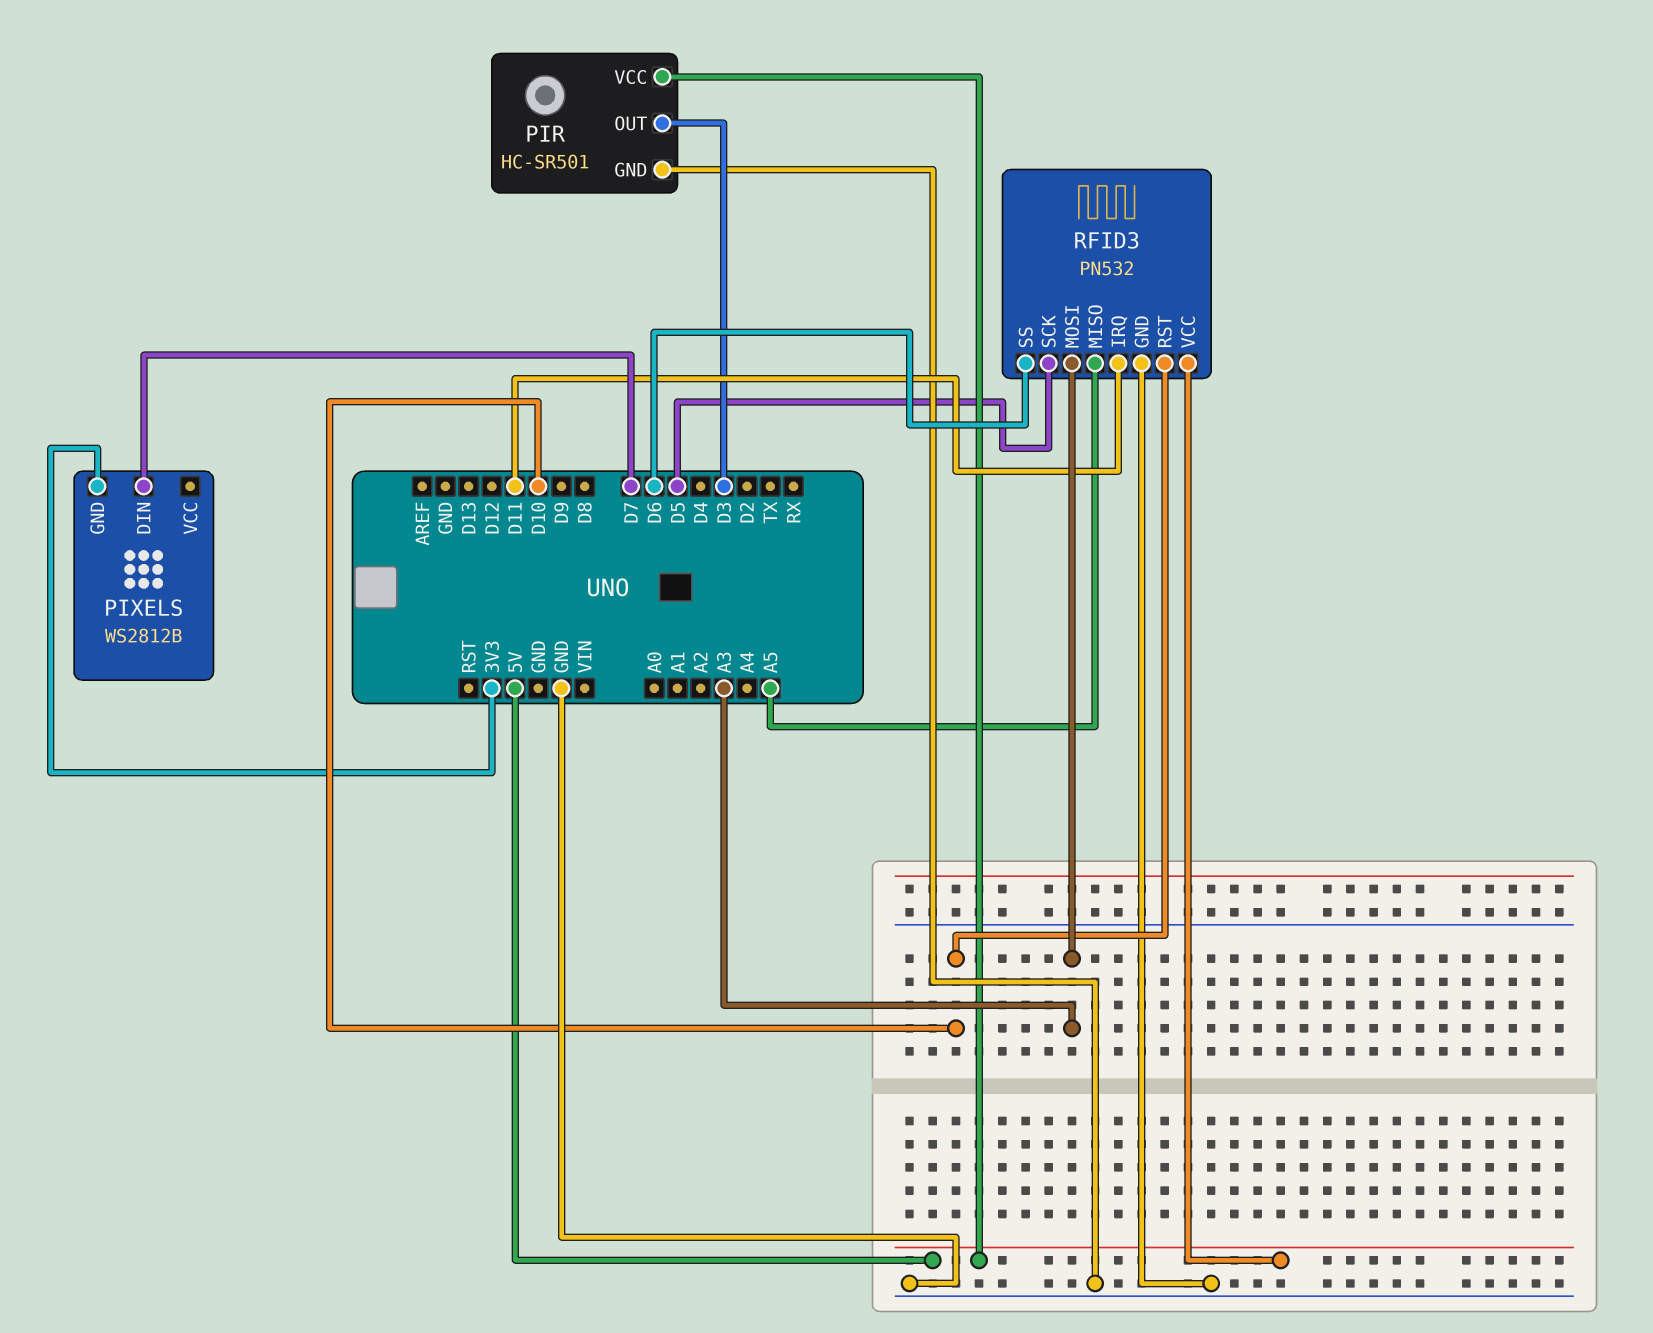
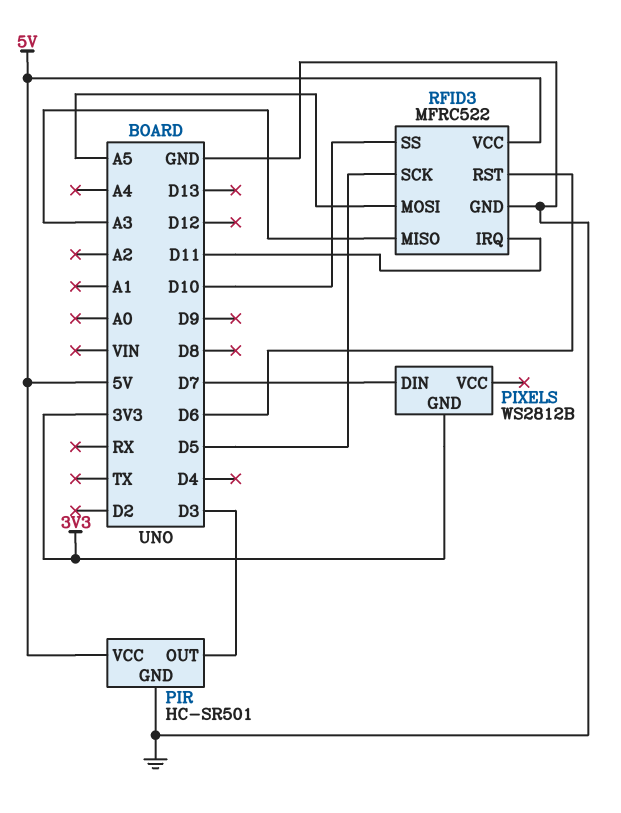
RFID3: PN532 -> MFRC522
RFID3 pin MISO: A5 -> A3
RFID3 pin MOSI: A3 -> A5
RFID3 pin RST: D10 -> D6
RFID3 pin SS: D6 -> D10

